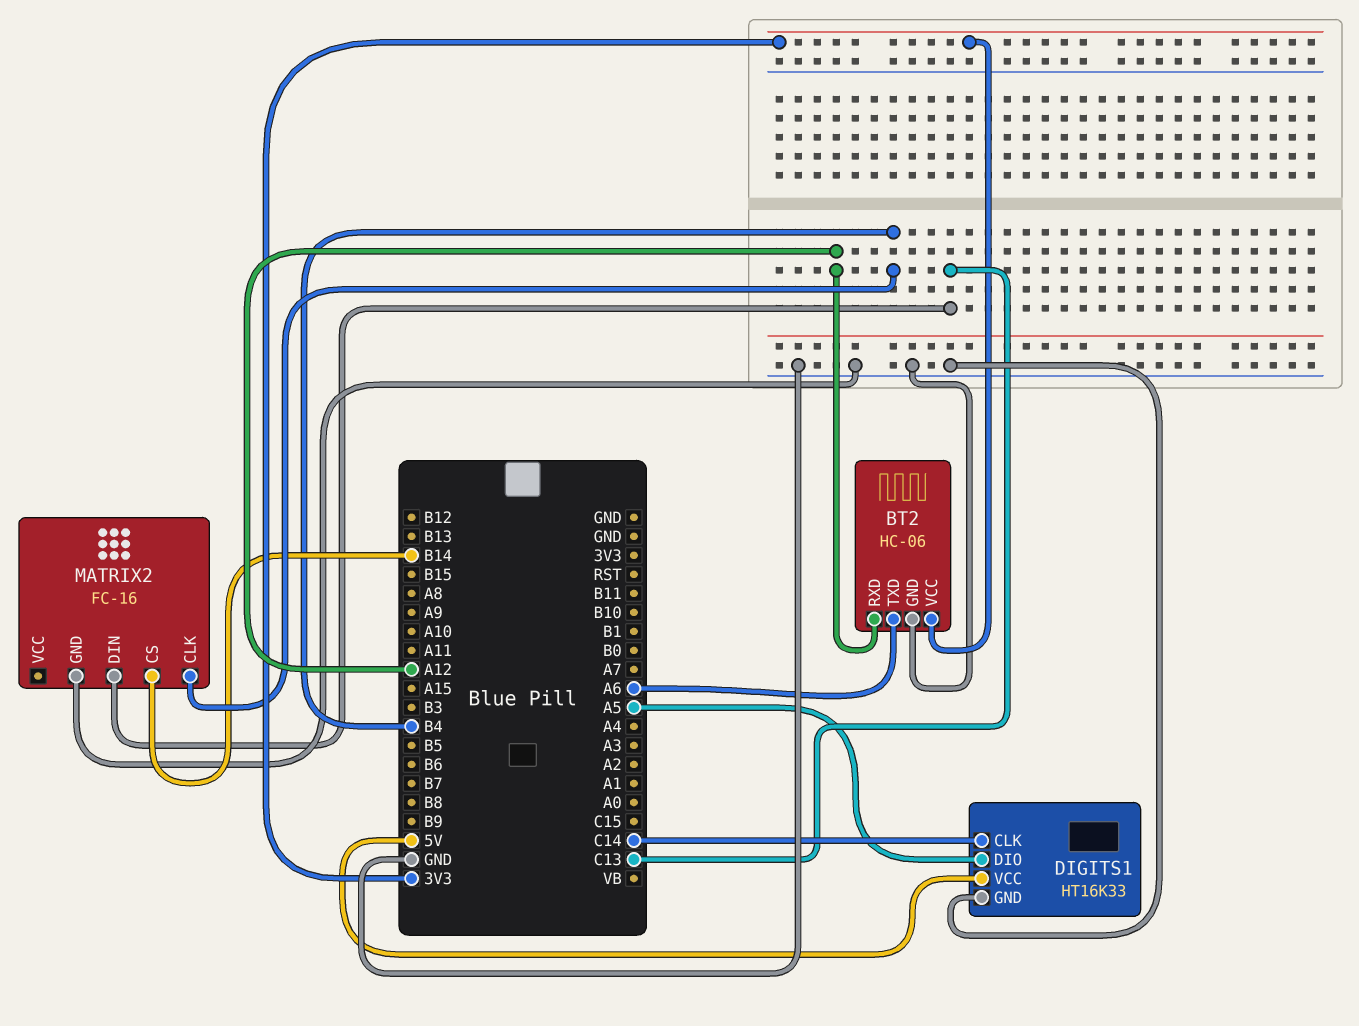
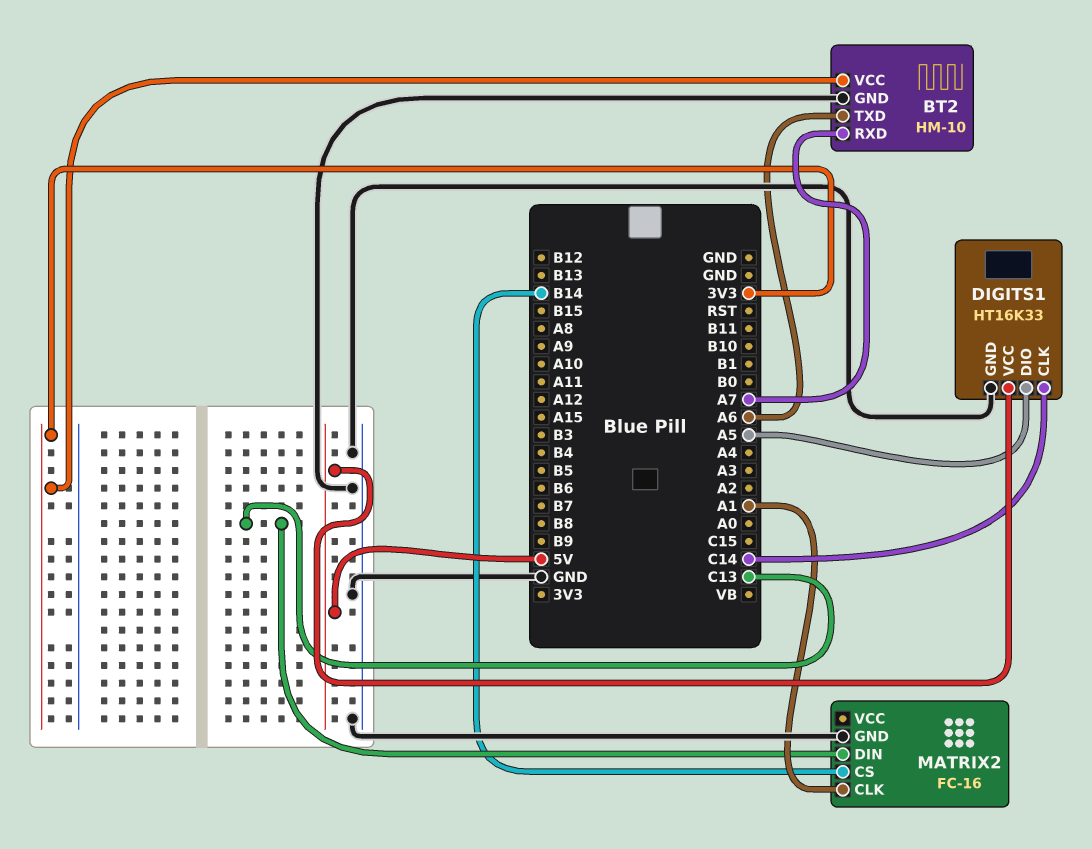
BT2: HC-06 -> HM-10
BT2 pin RXD: A12 -> A7
MATRIX2 pin CLK: B4 -> A1

